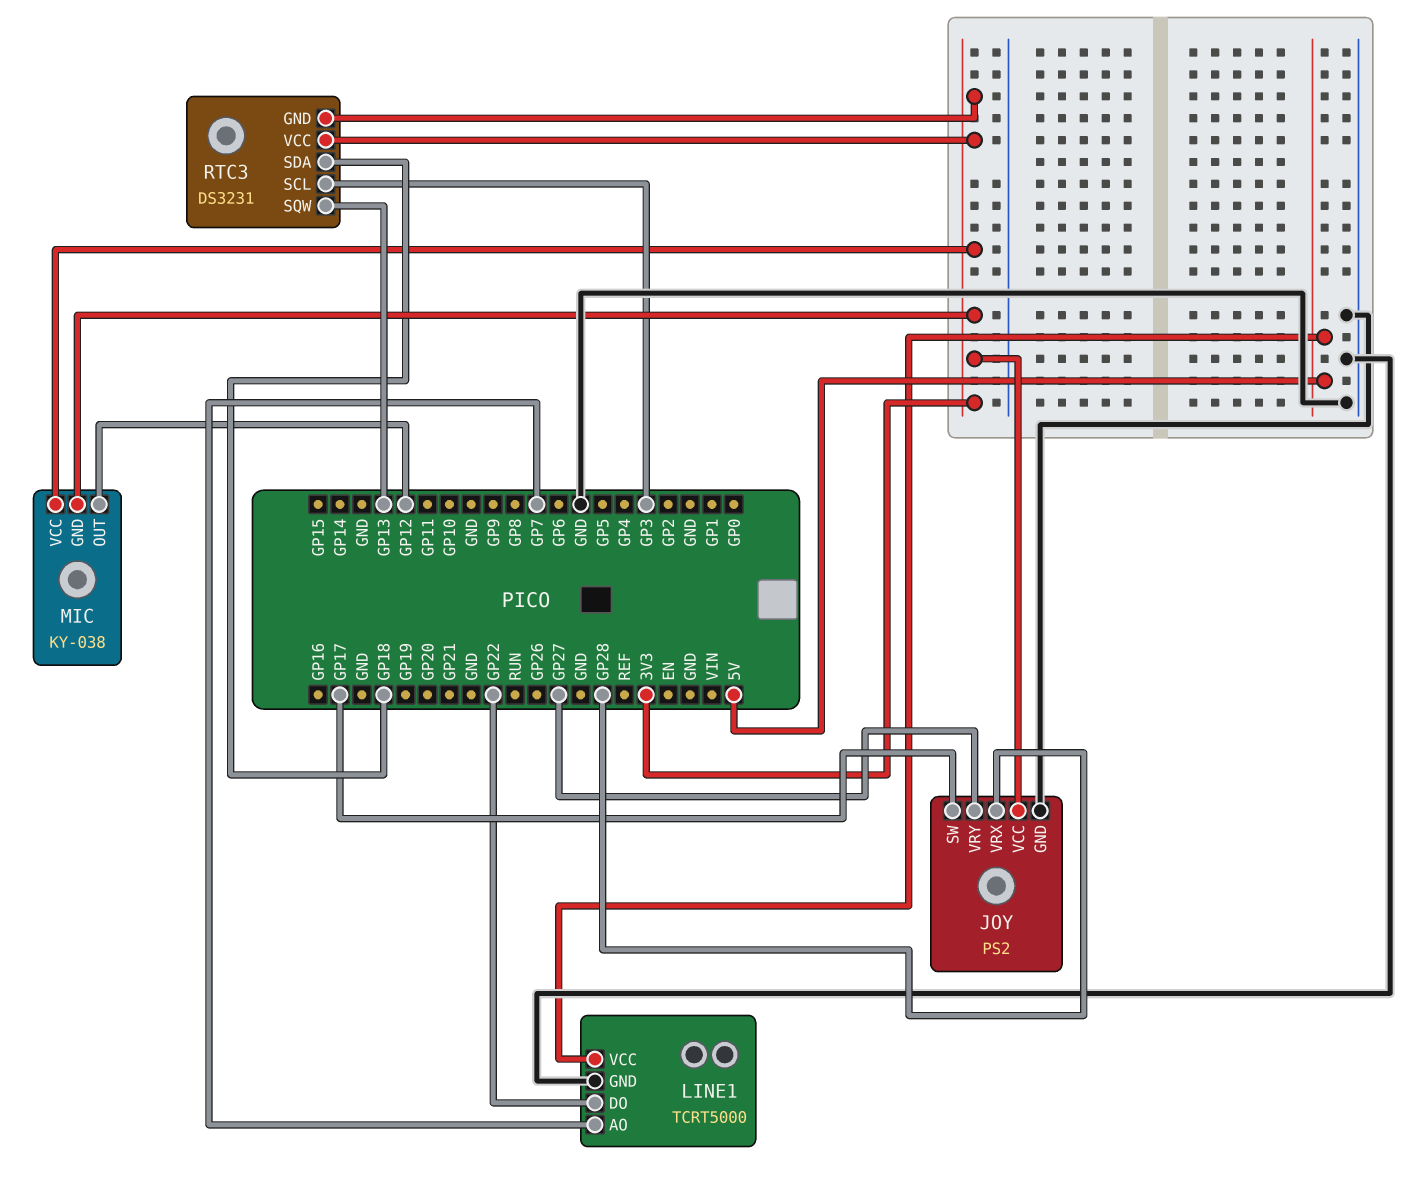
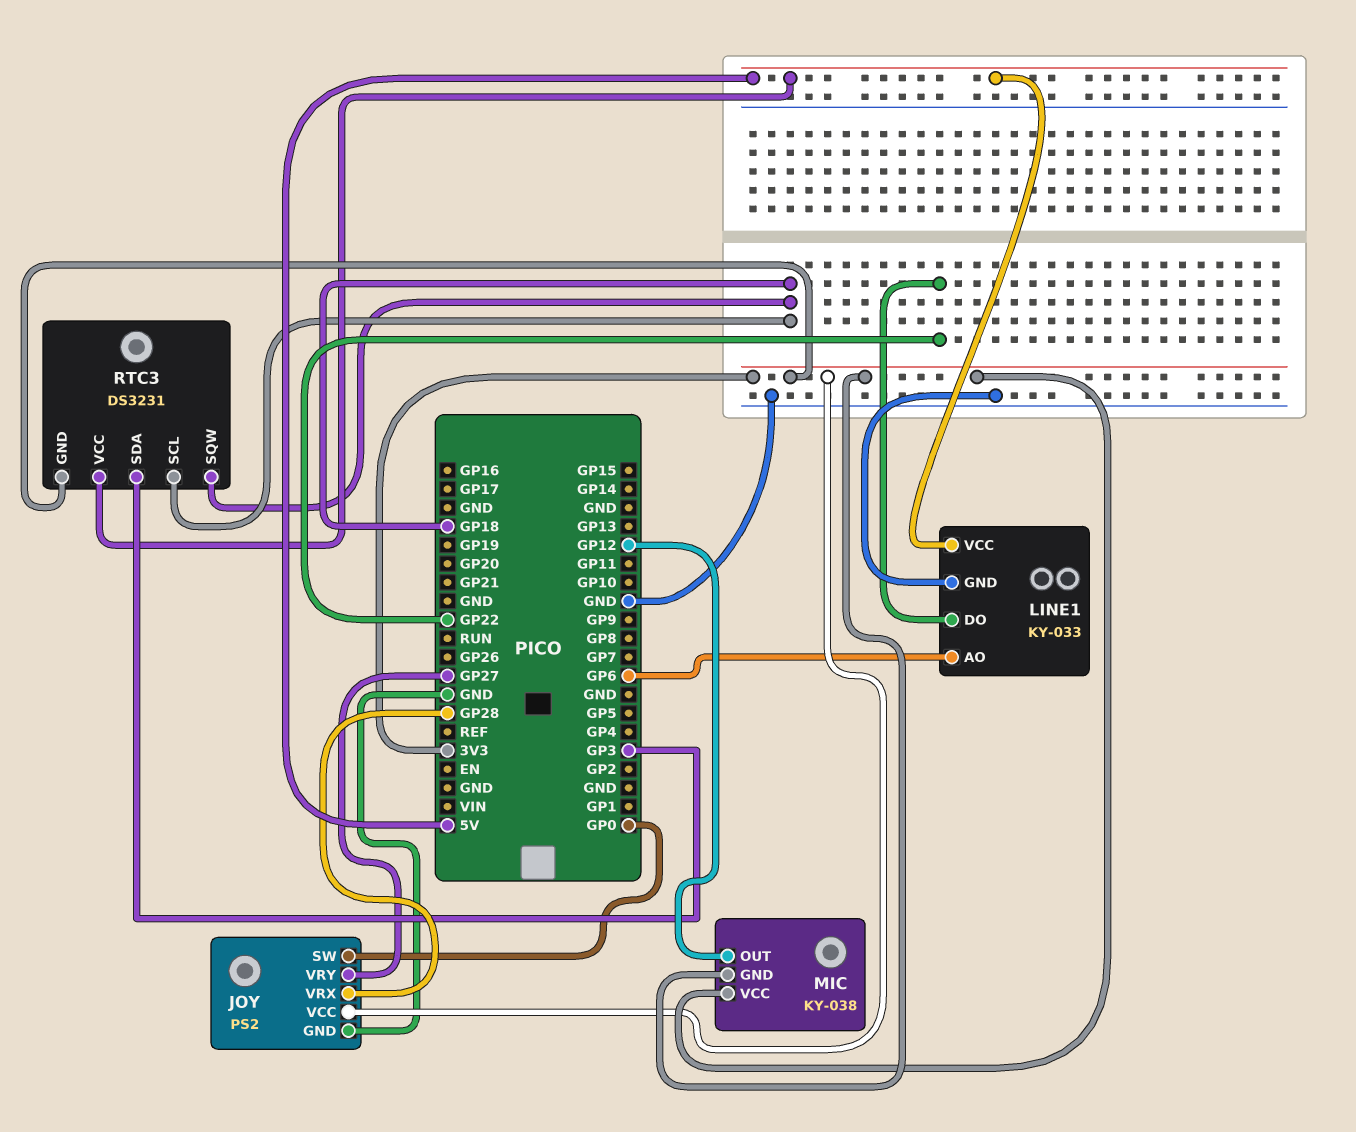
JOY pin SW: GP17 -> GP0
LINE1: TCRT5000 -> KY-033
LINE1 pin AO: GP7 -> GP6
RTC3 pin SCL: GP3 -> GP18
RTC3 pin SDA: GP18 -> GP3
RTC3 pin SQW: GP13 -> GP18
RTC3 pin VCC: 3V3 -> 5V

